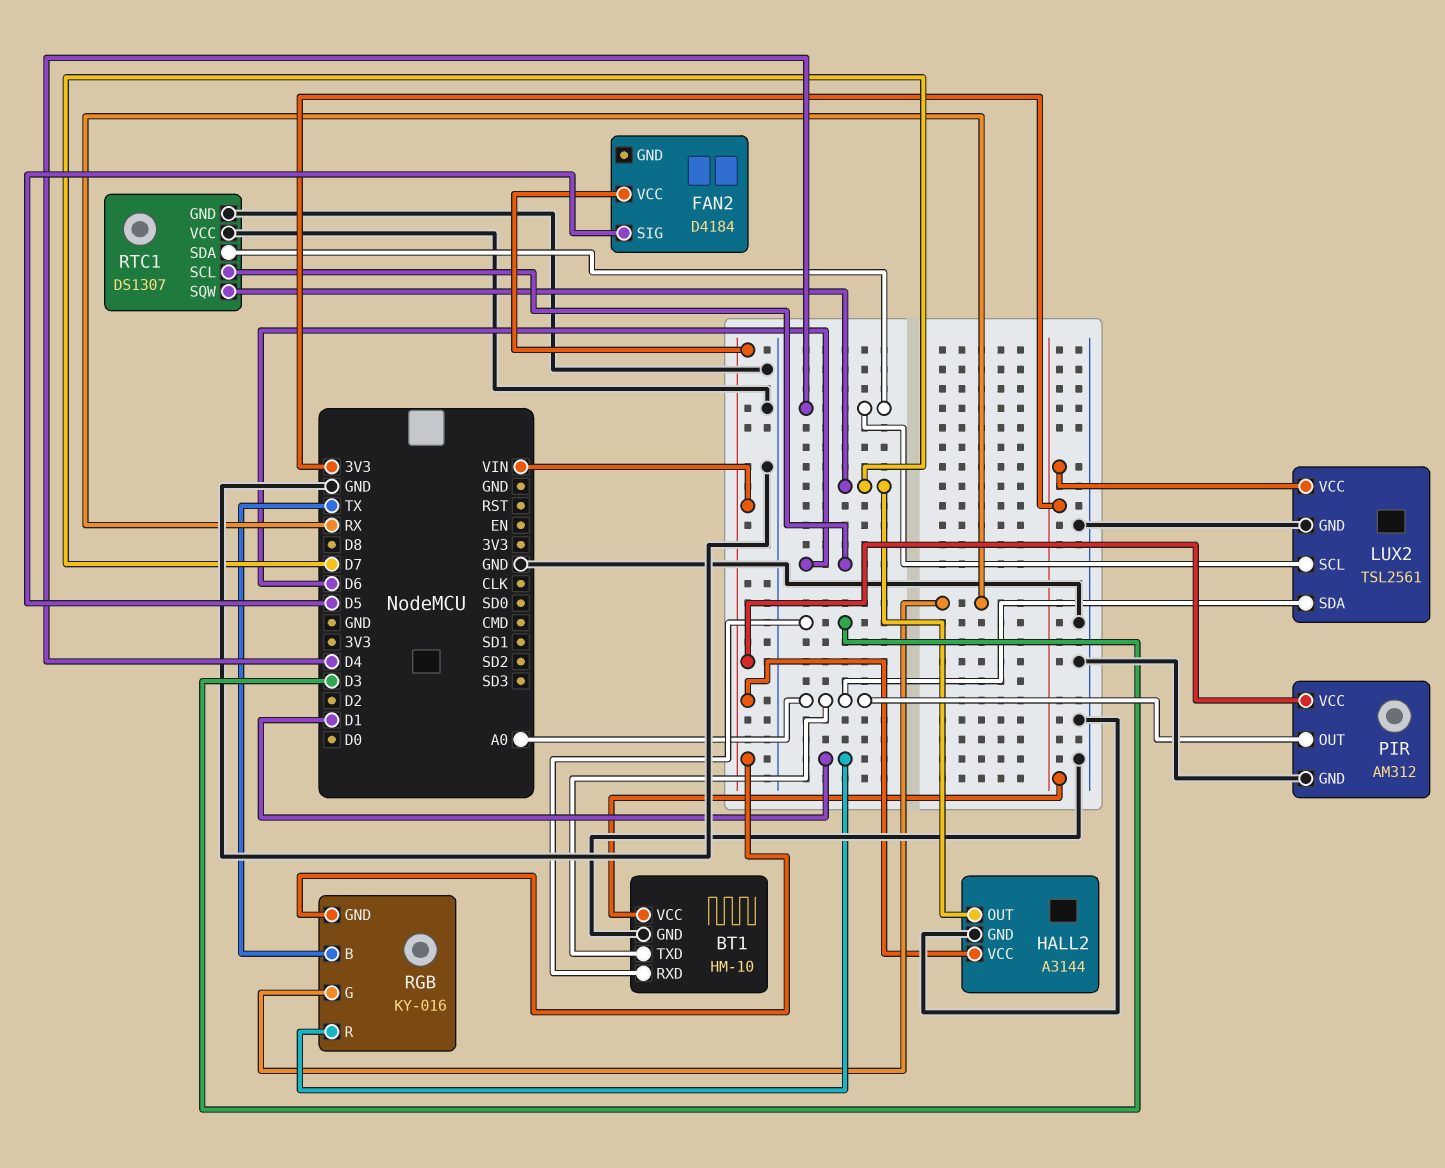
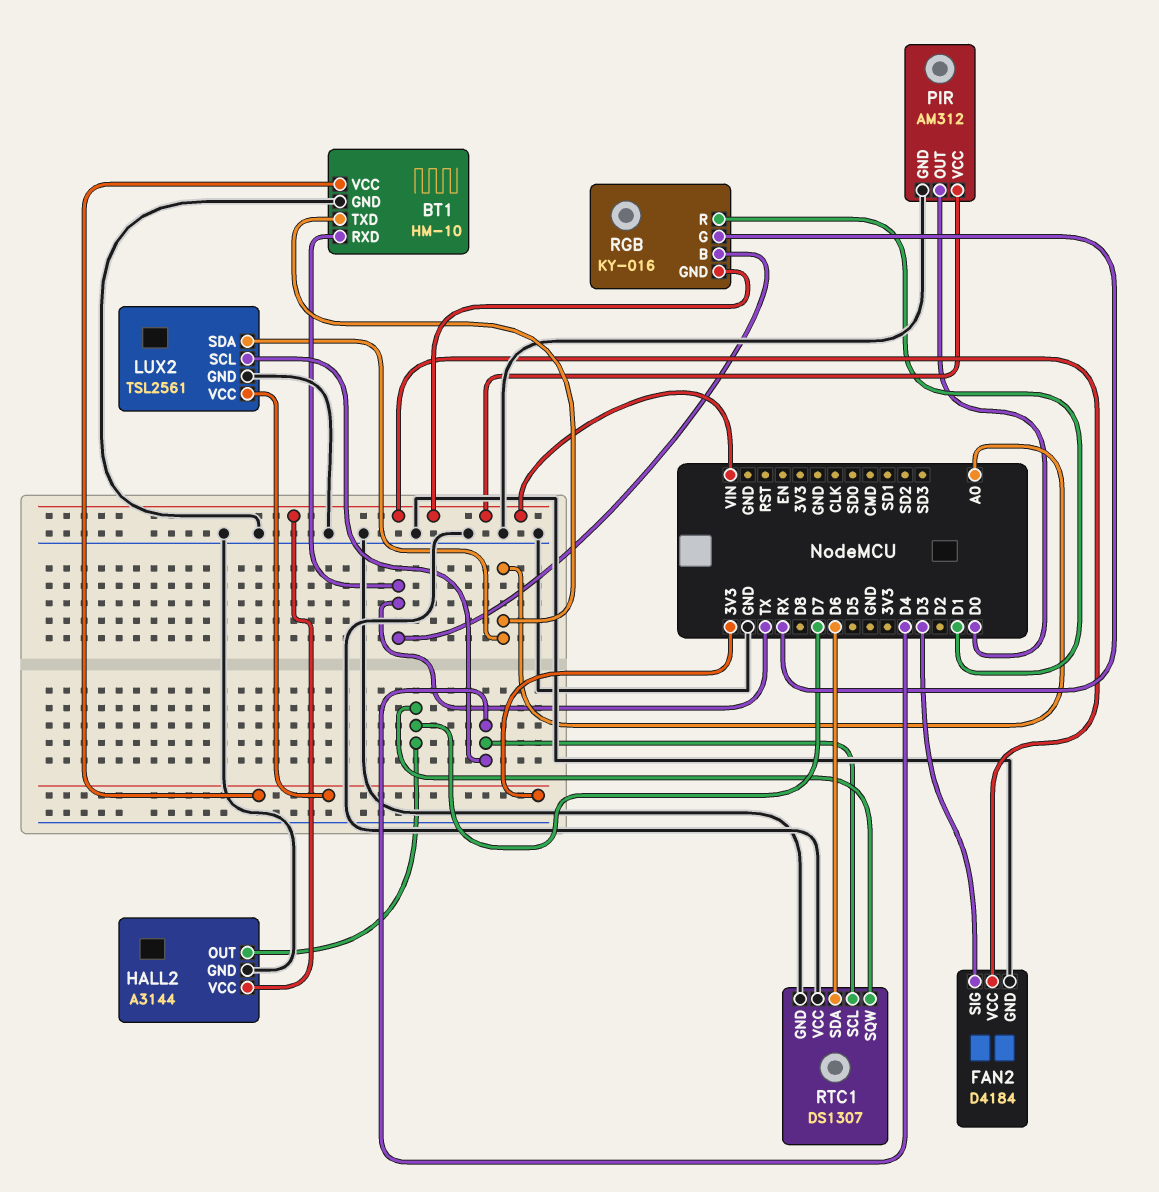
BT1 pin RXD: D3 -> TX
FAN2 pin GND: none -> GND
FAN2 pin SIG: D5 -> D3
PIR pin OUT: A0 -> D0
RTC1 pin SCL: D6 -> D4
RTC1 pin SDA: D4 -> D6

